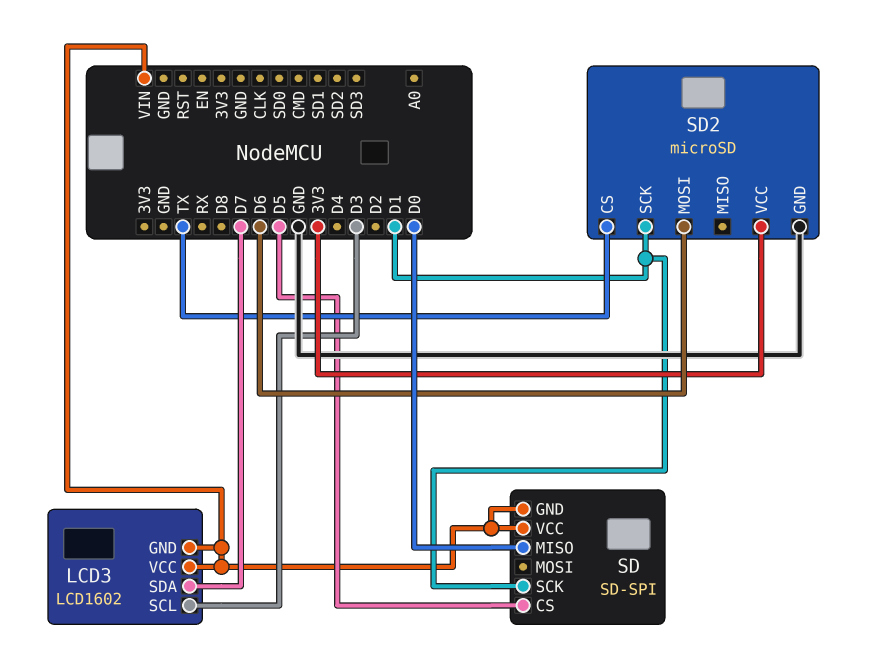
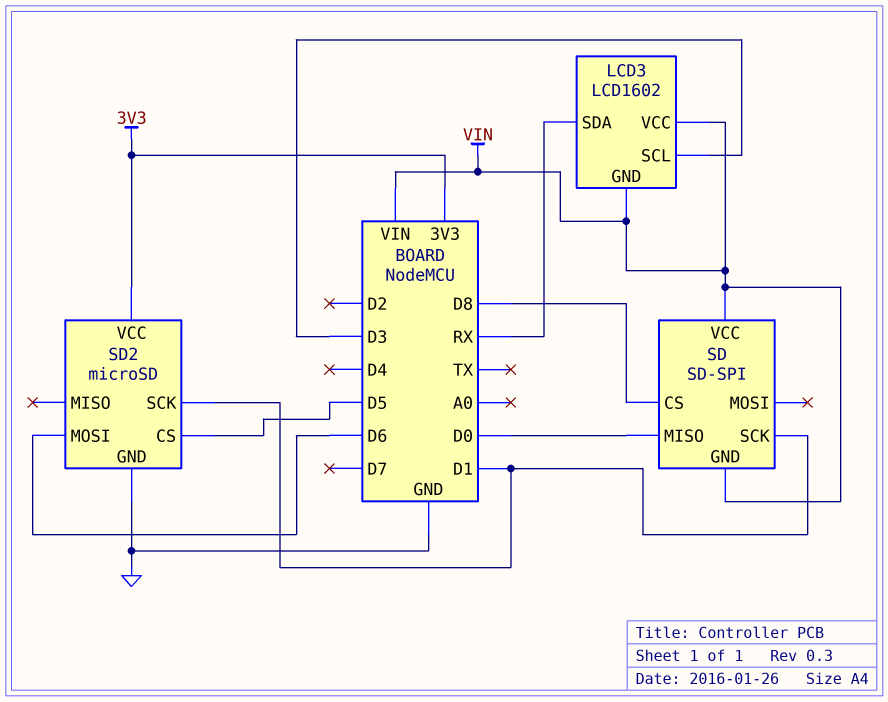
LCD3 pin SDA: D7 -> RX
SD pin CS: D5 -> D8
SD2 pin CS: TX -> D5

